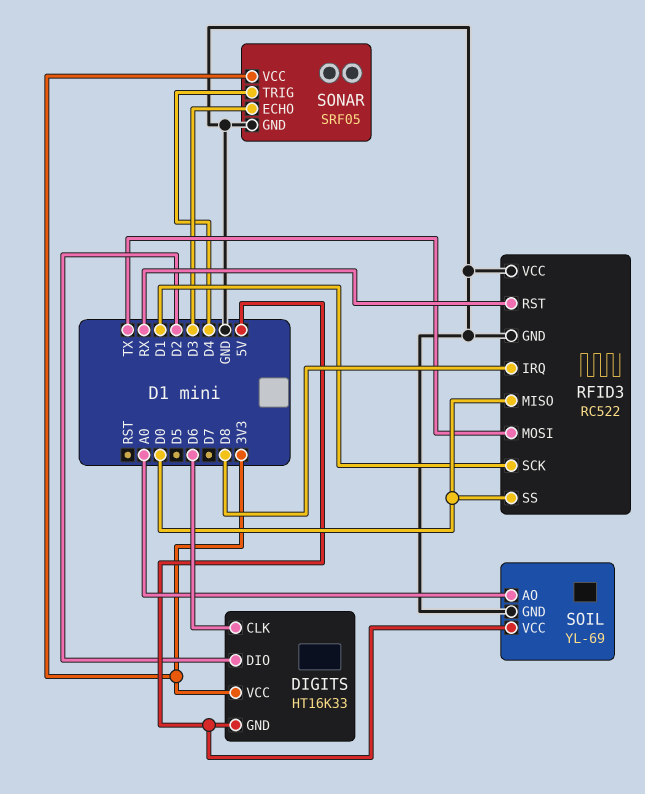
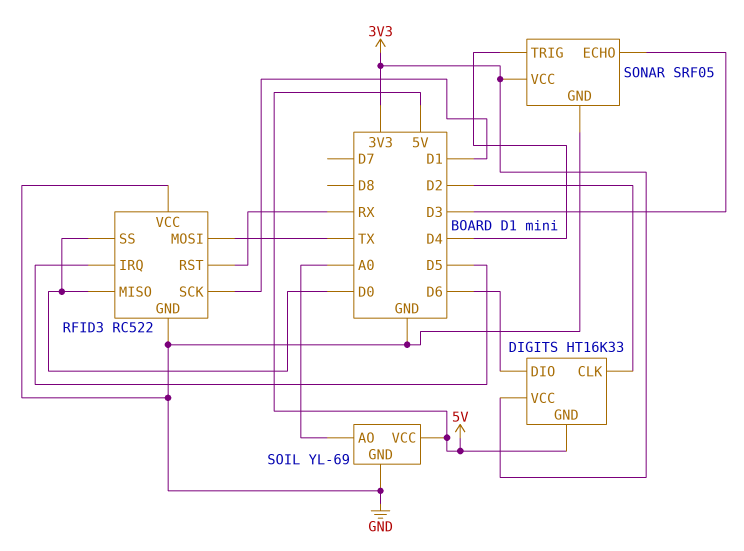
DIGITS pin CLK: D6 -> D2
DIGITS pin DIO: D2 -> D6
RFID3 pin IRQ: D8 -> D5

